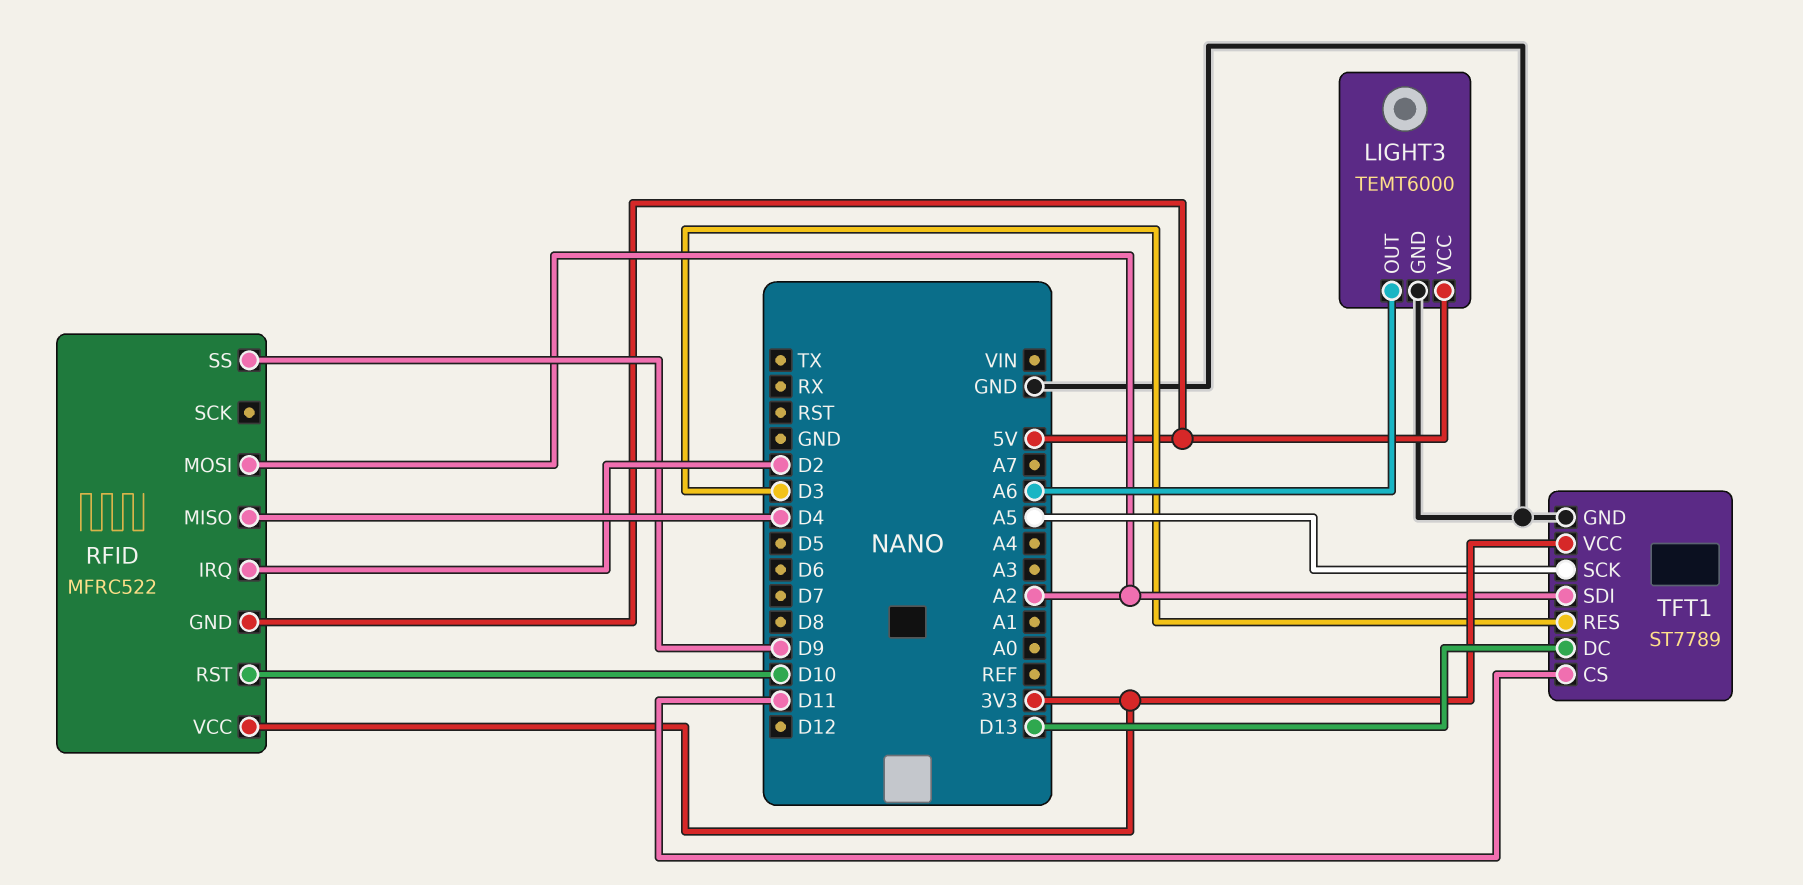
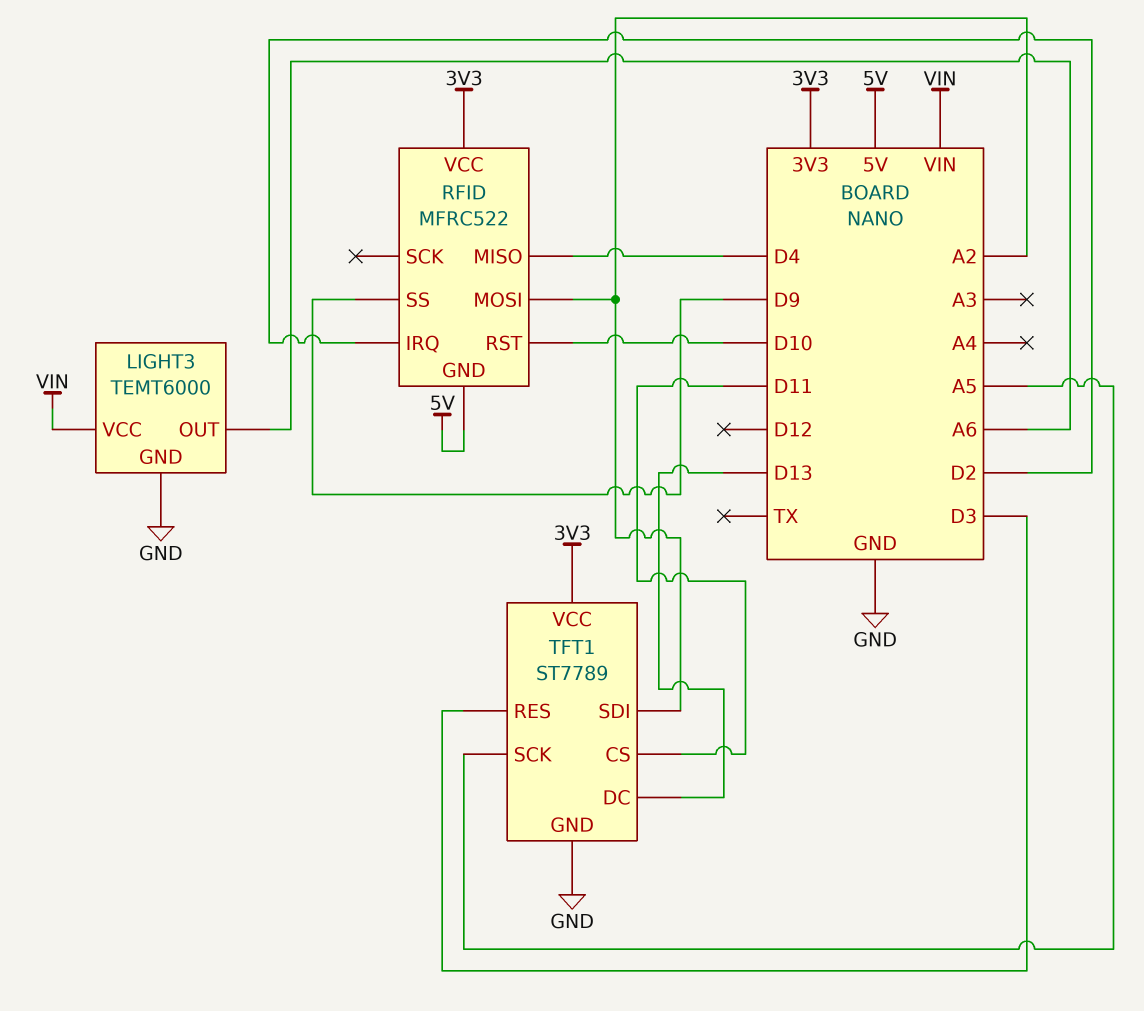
LIGHT3 pin VCC: 5V -> VIN

